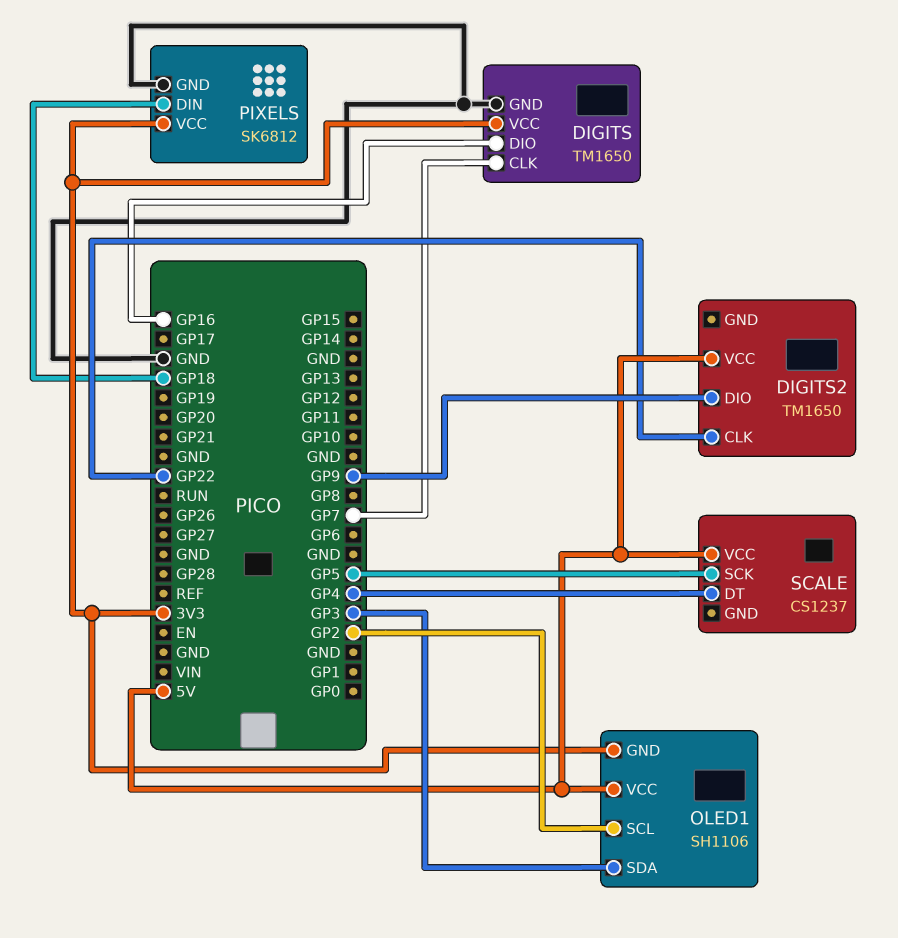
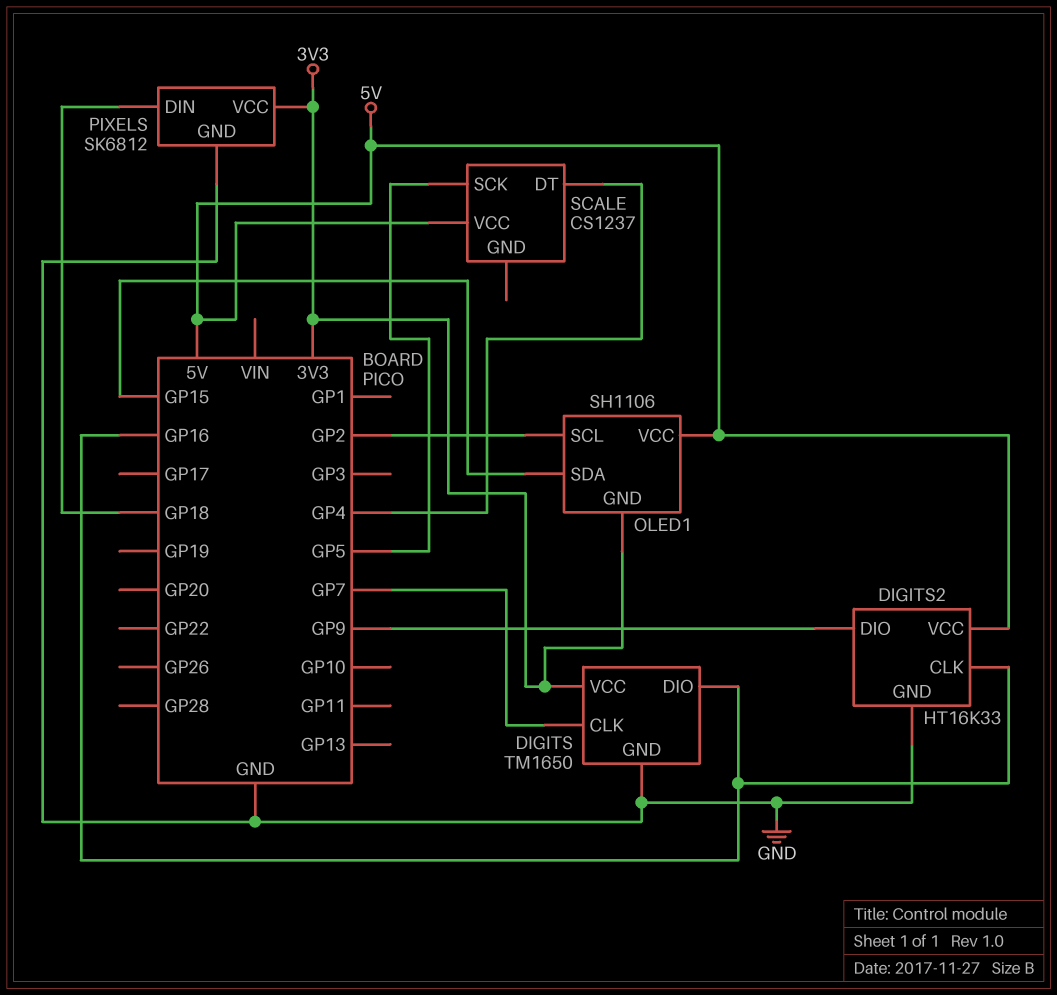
DIGITS2: TM1650 -> HT16K33
DIGITS2 pin CLK: GP22 -> GP16
DIGITS2 pin GND: none -> GND
OLED1 pin SDA: GP3 -> GP15

